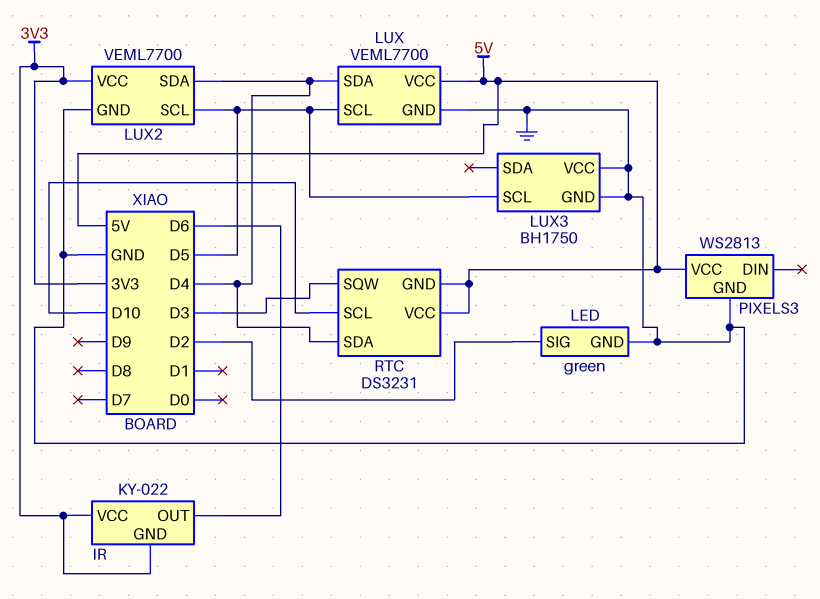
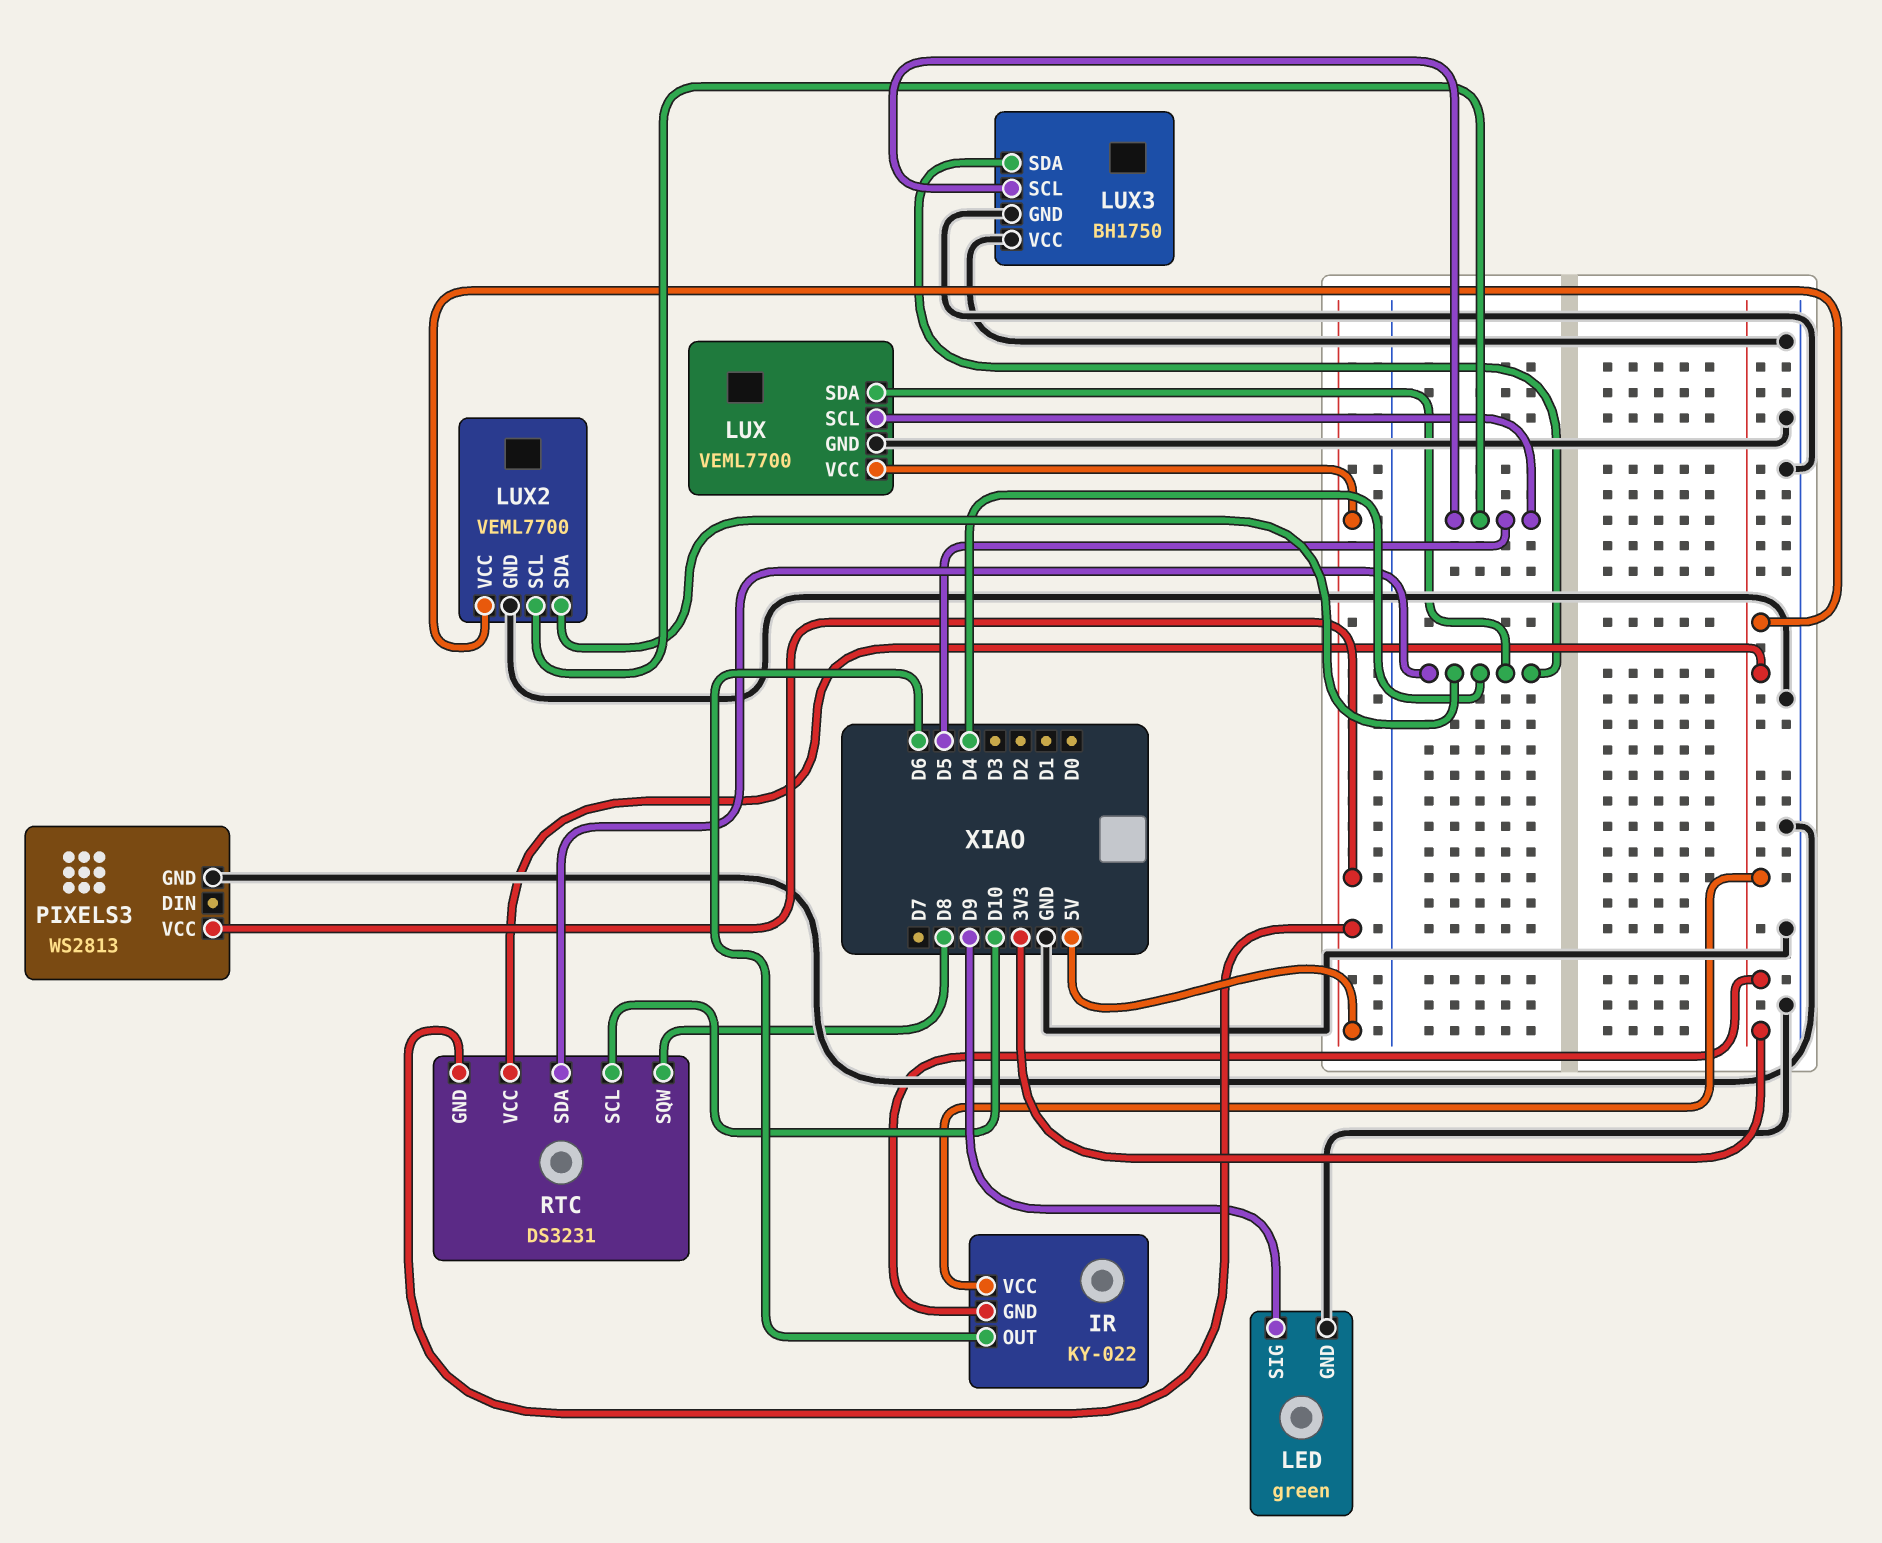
LED pin SIG: D2 -> D9
LUX3 pin SDA: none -> D4
RTC pin SQW: D3 -> D8
RTC pin VCC: 5V -> 3V3

